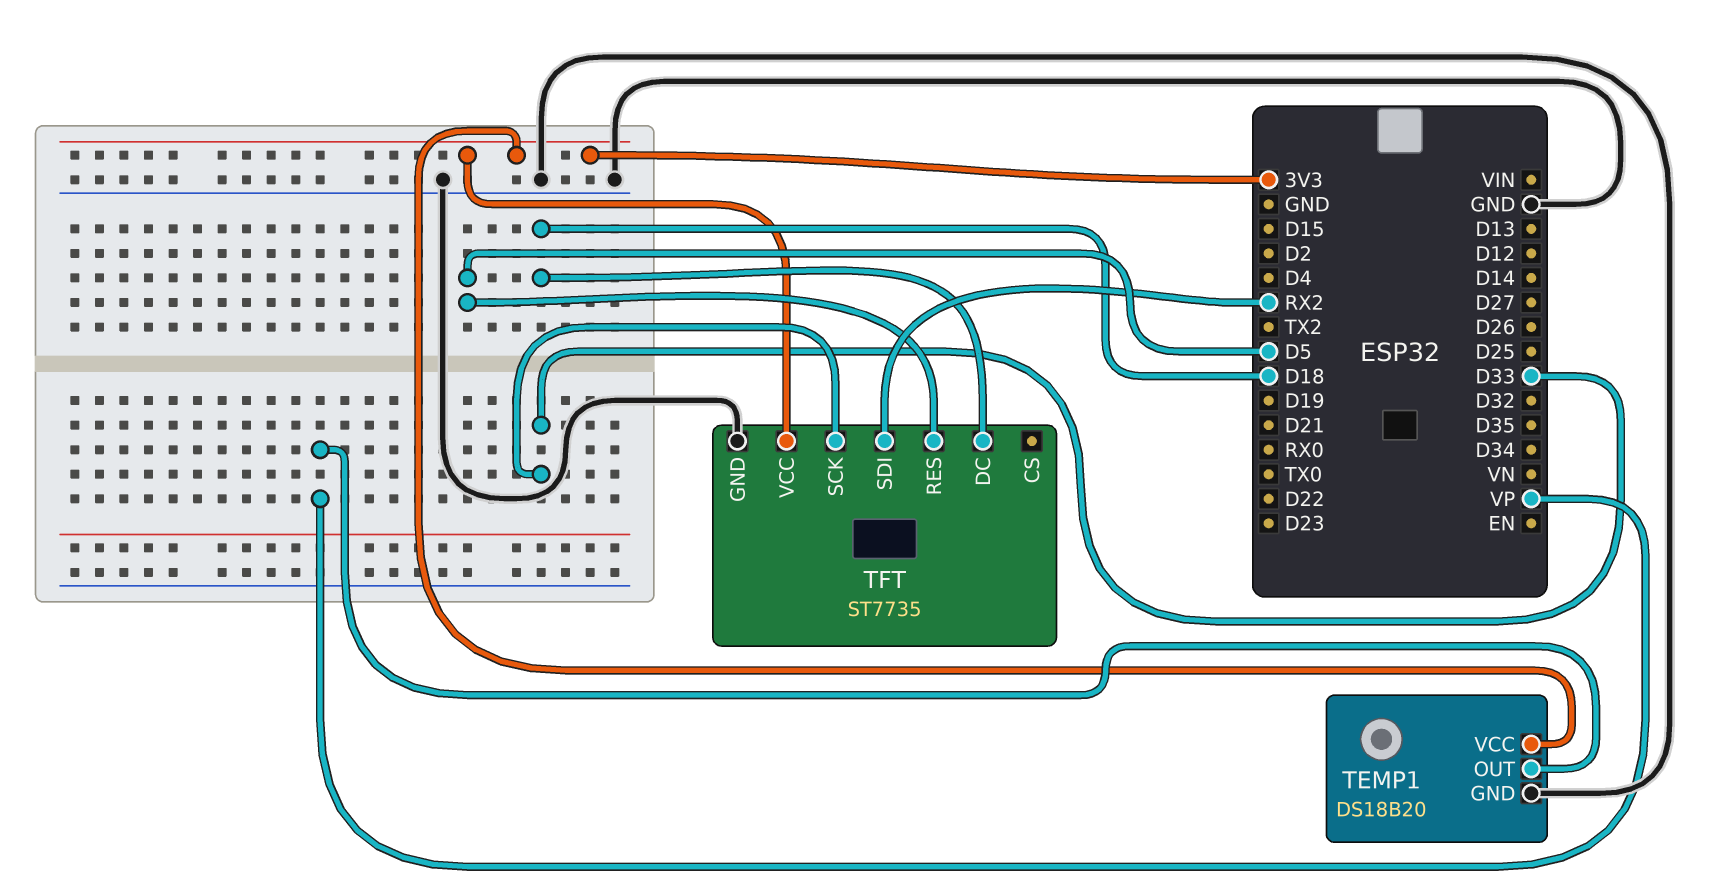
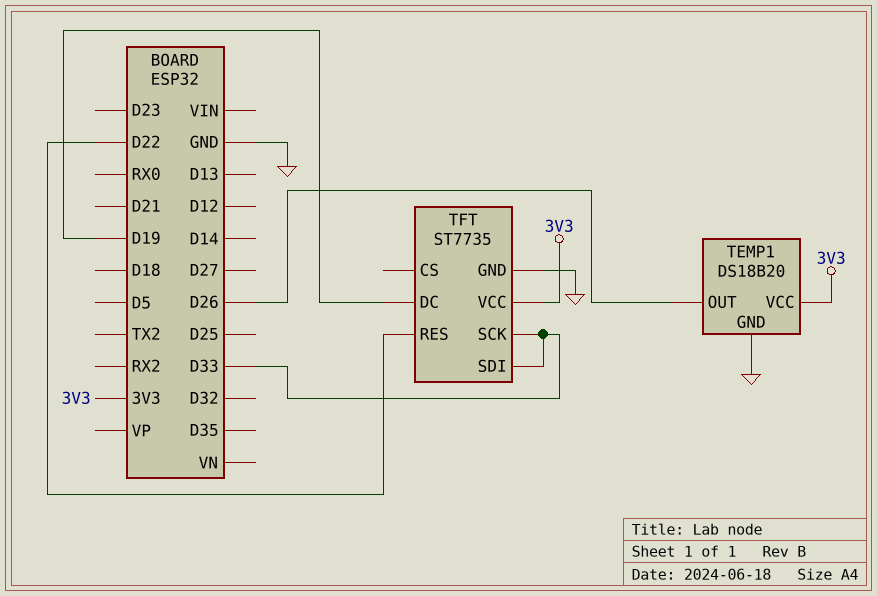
TEMP1 pin OUT: VP -> D26
TFT pin DC: D18 -> D19
TFT pin RES: D5 -> D22
TFT pin SDI: RX2 -> D33

